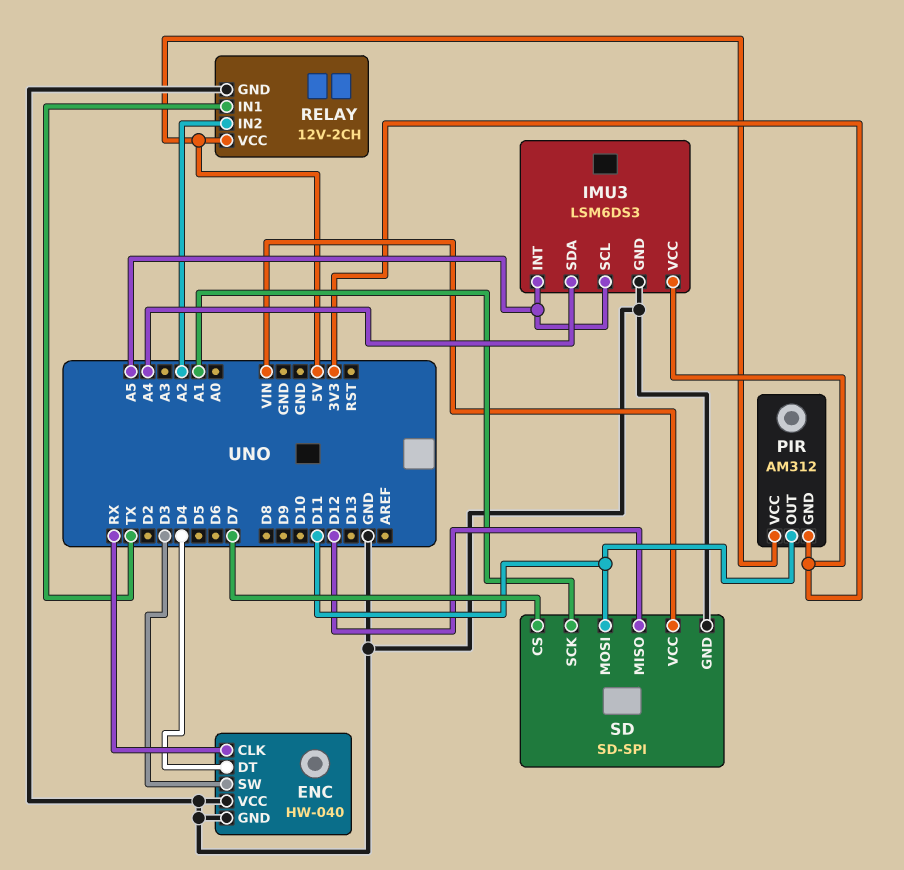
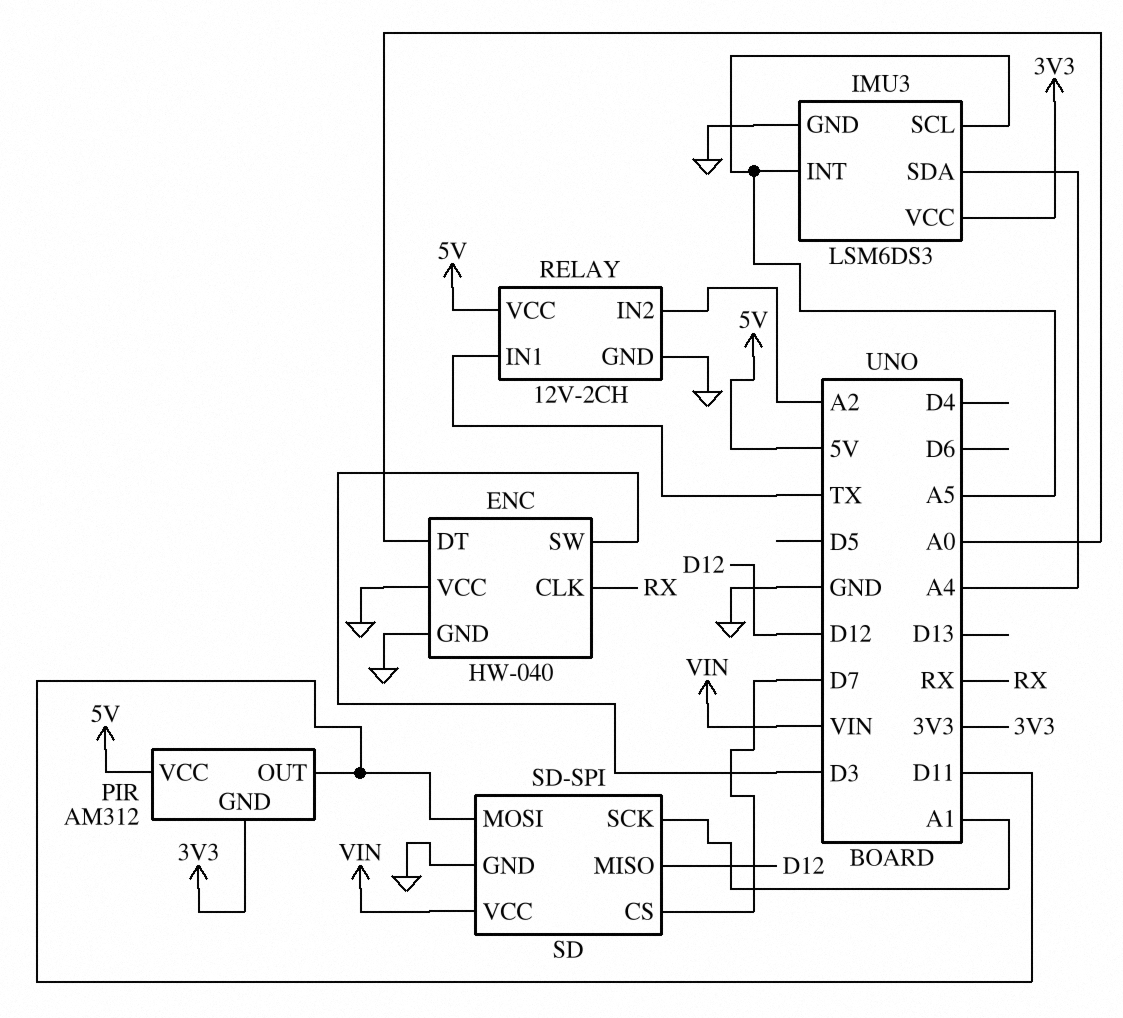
ENC pin DT: D4 -> A0

